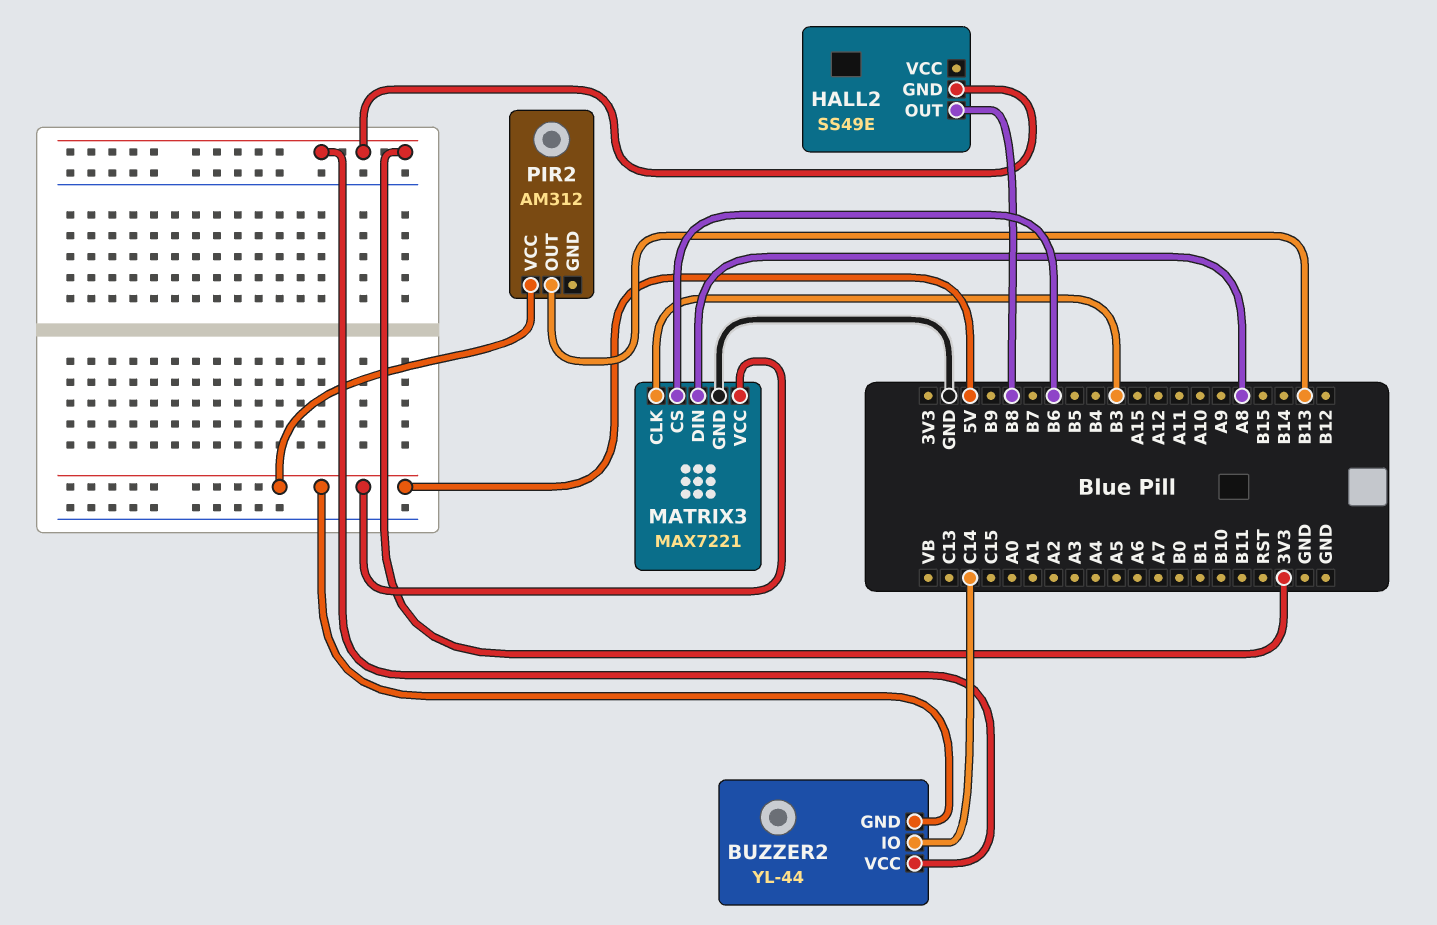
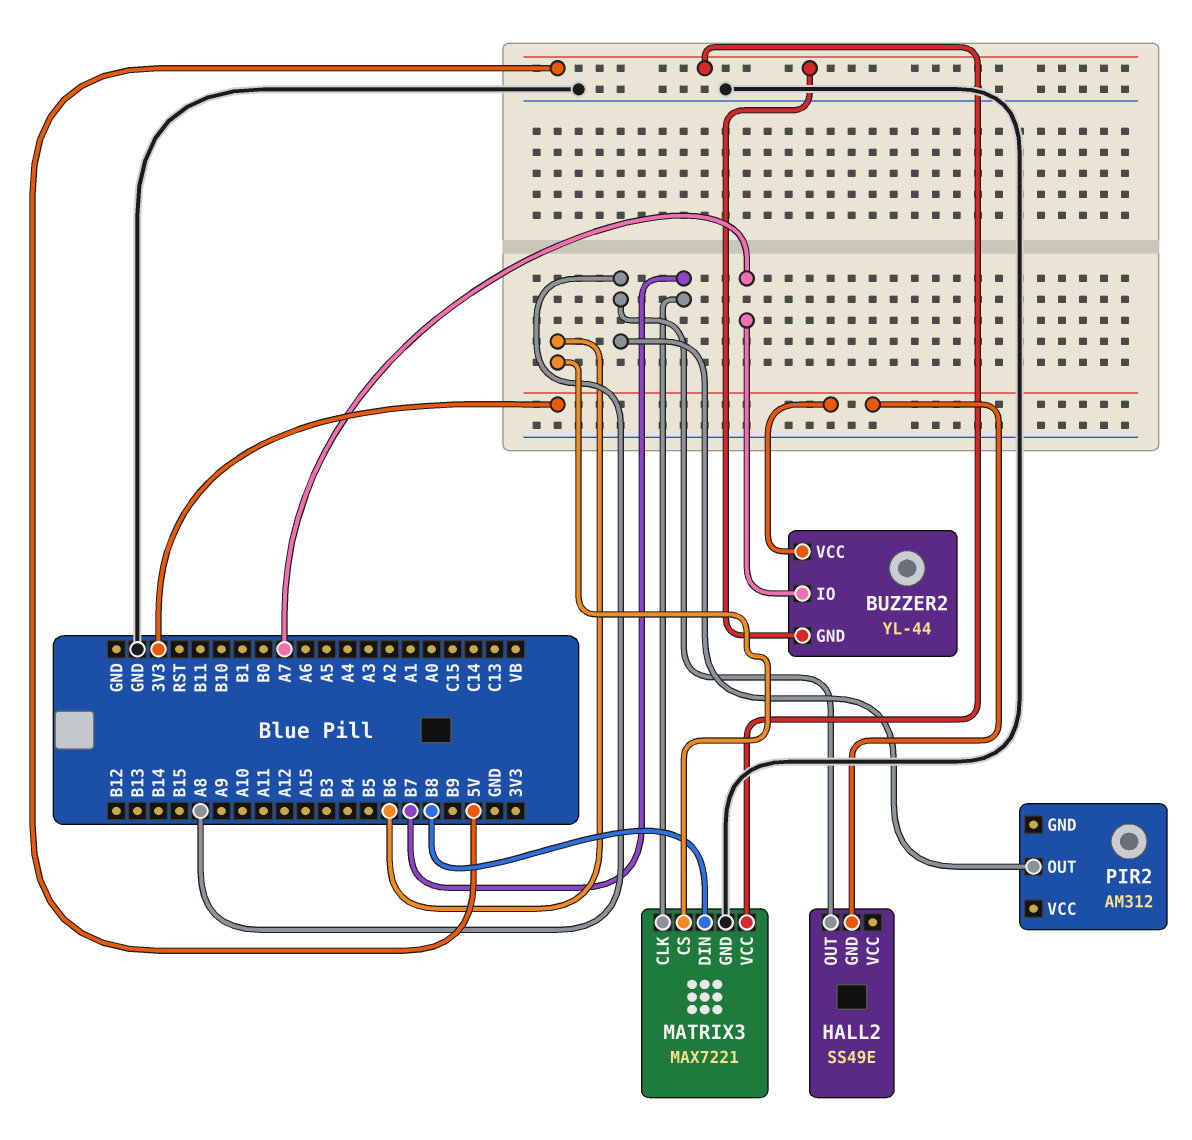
BUZZER2 pin IO: C14 -> A7
HALL2 pin OUT: B8 -> A8
MATRIX3 pin CLK: B3 -> B7
MATRIX3 pin DIN: A8 -> B8
PIR2 pin OUT: B13 -> A8
PIR2 pin VCC: 5V -> none

